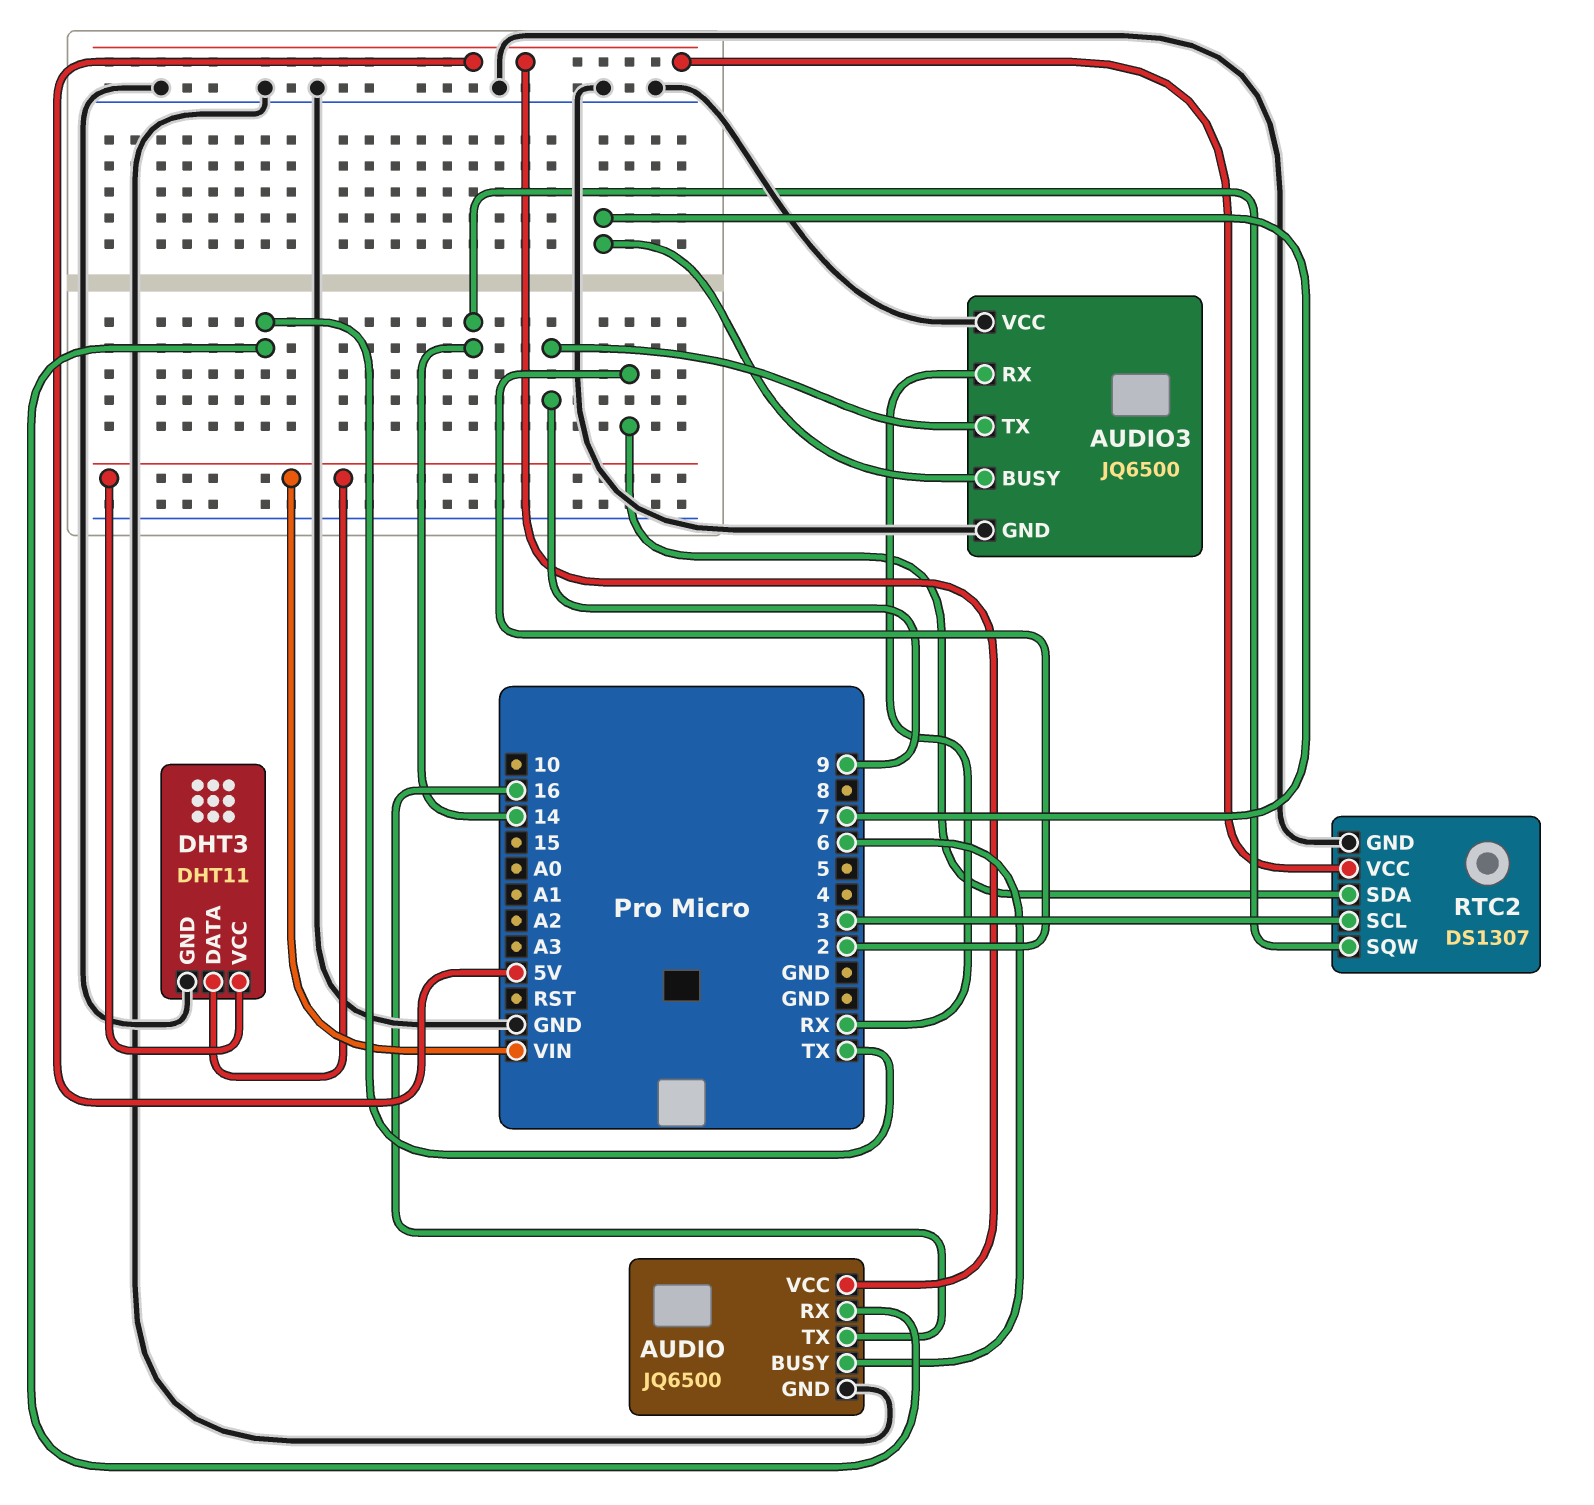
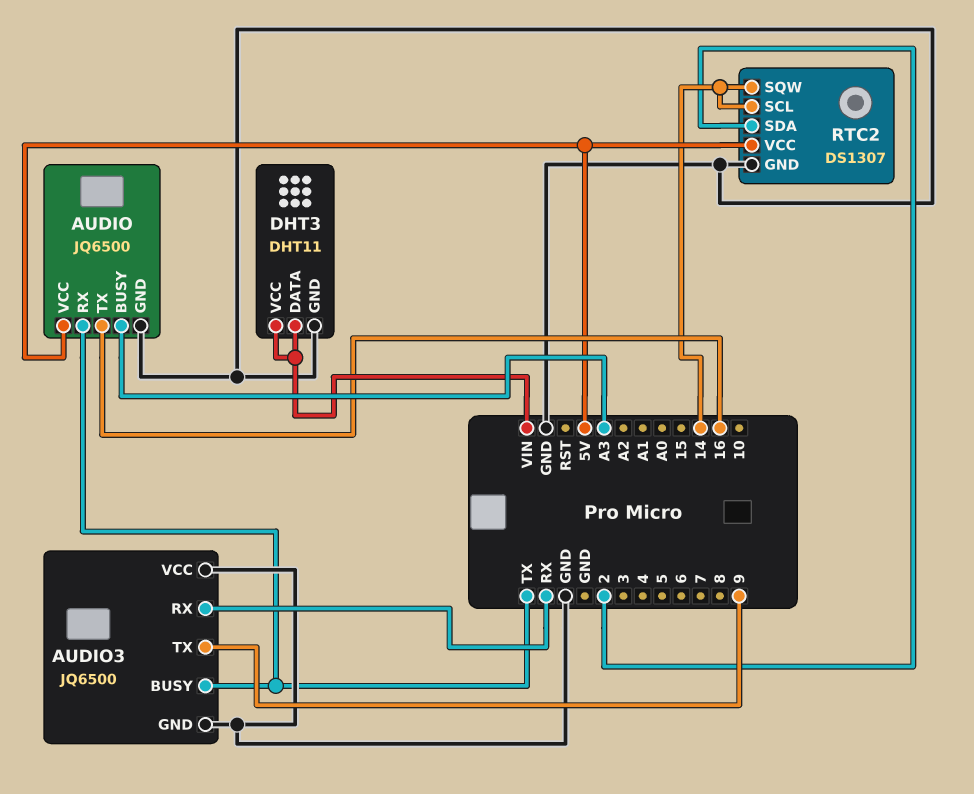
AUDIO pin BUSY: 6 -> A3
AUDIO3 pin BUSY: 7 -> TX
RTC2 pin SCL: 3 -> 14

